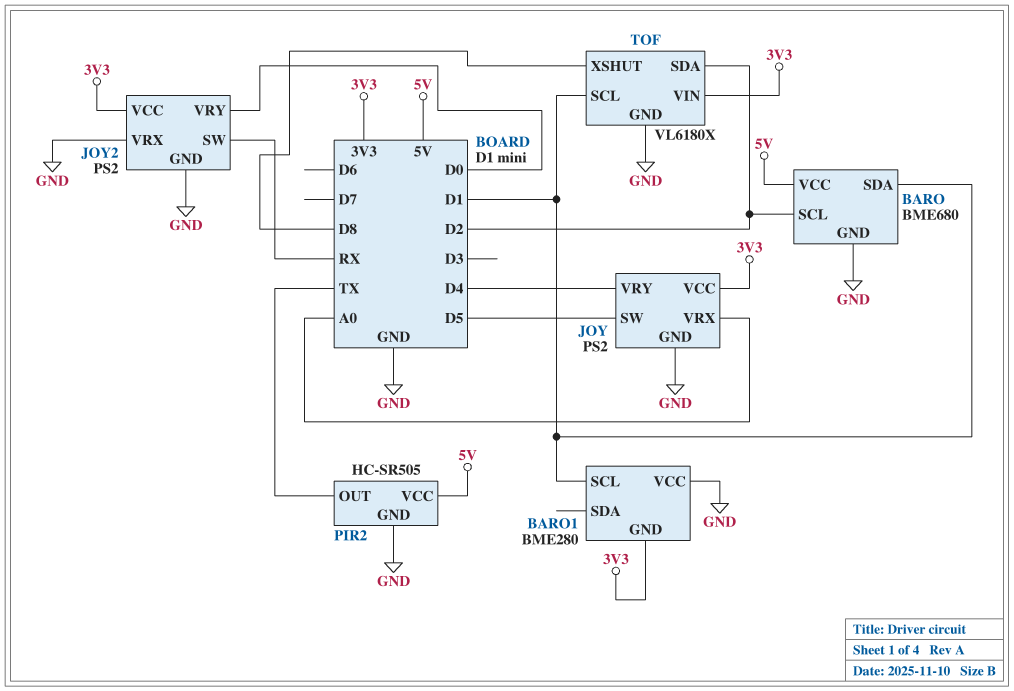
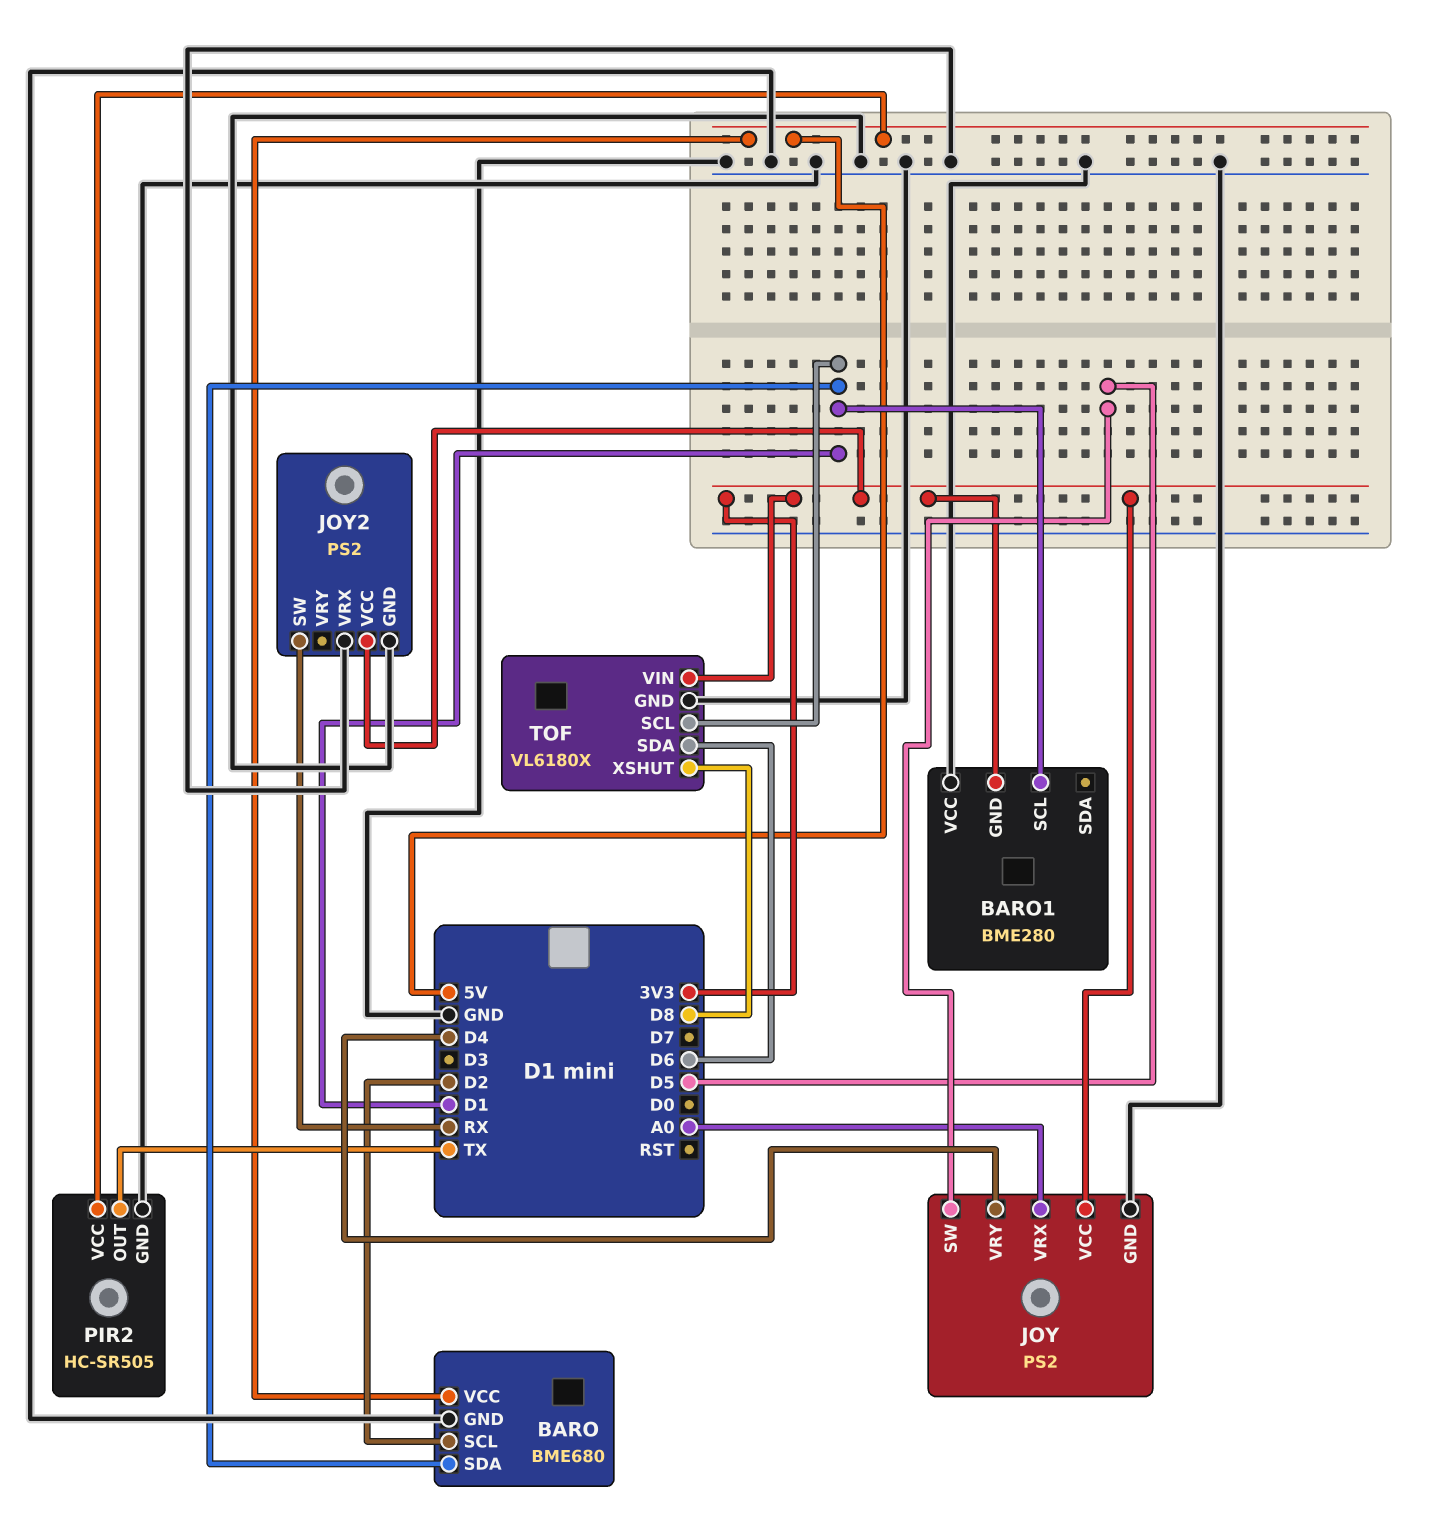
JOY2 pin VRY: D0 -> none
TOF pin SDA: D2 -> D6

